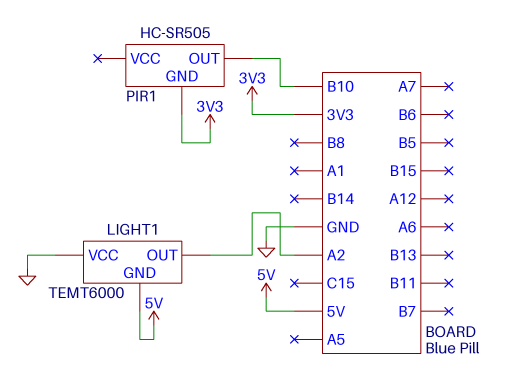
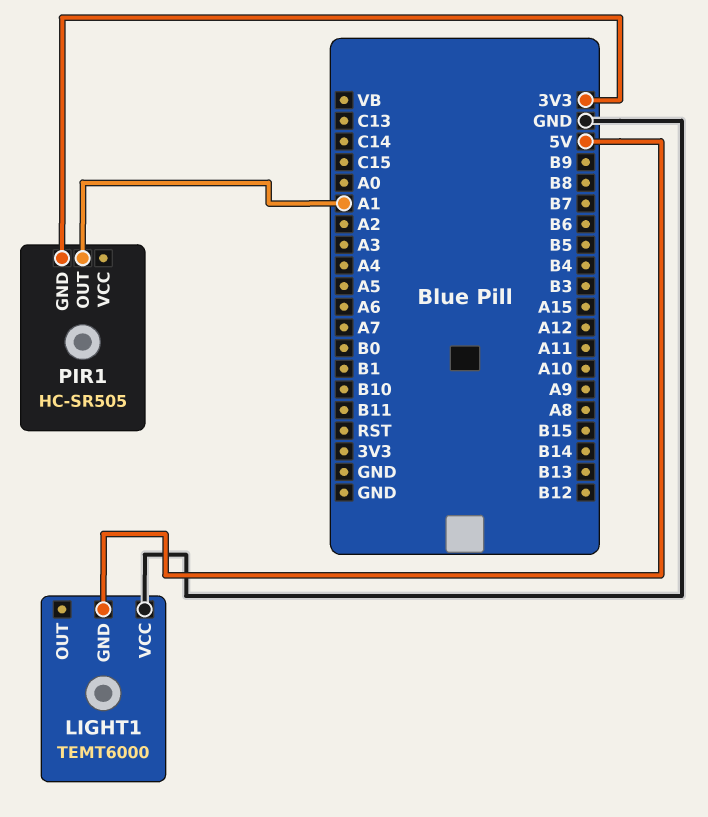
LIGHT1 pin OUT: A2 -> none
PIR1 pin OUT: B10 -> A1

